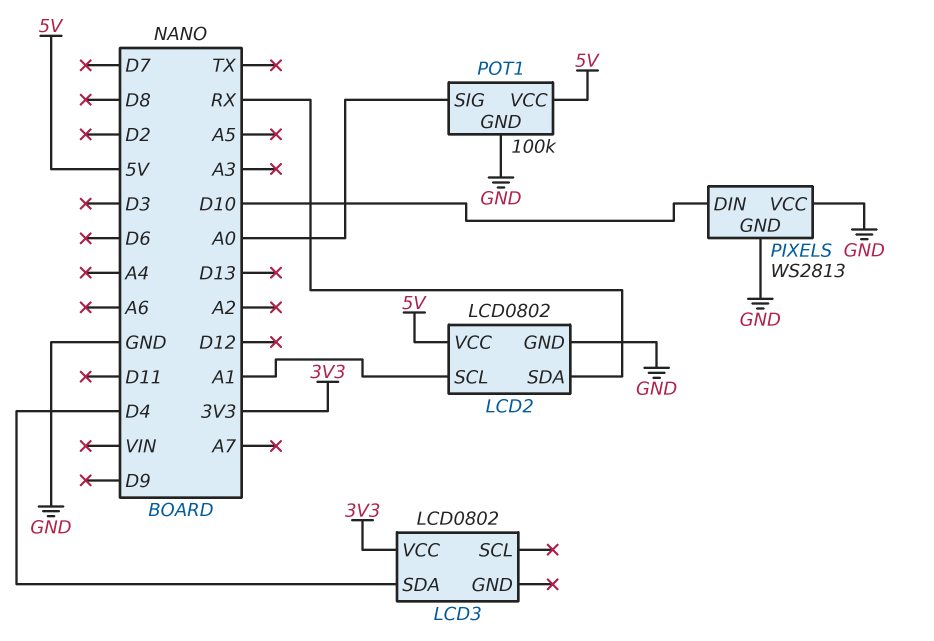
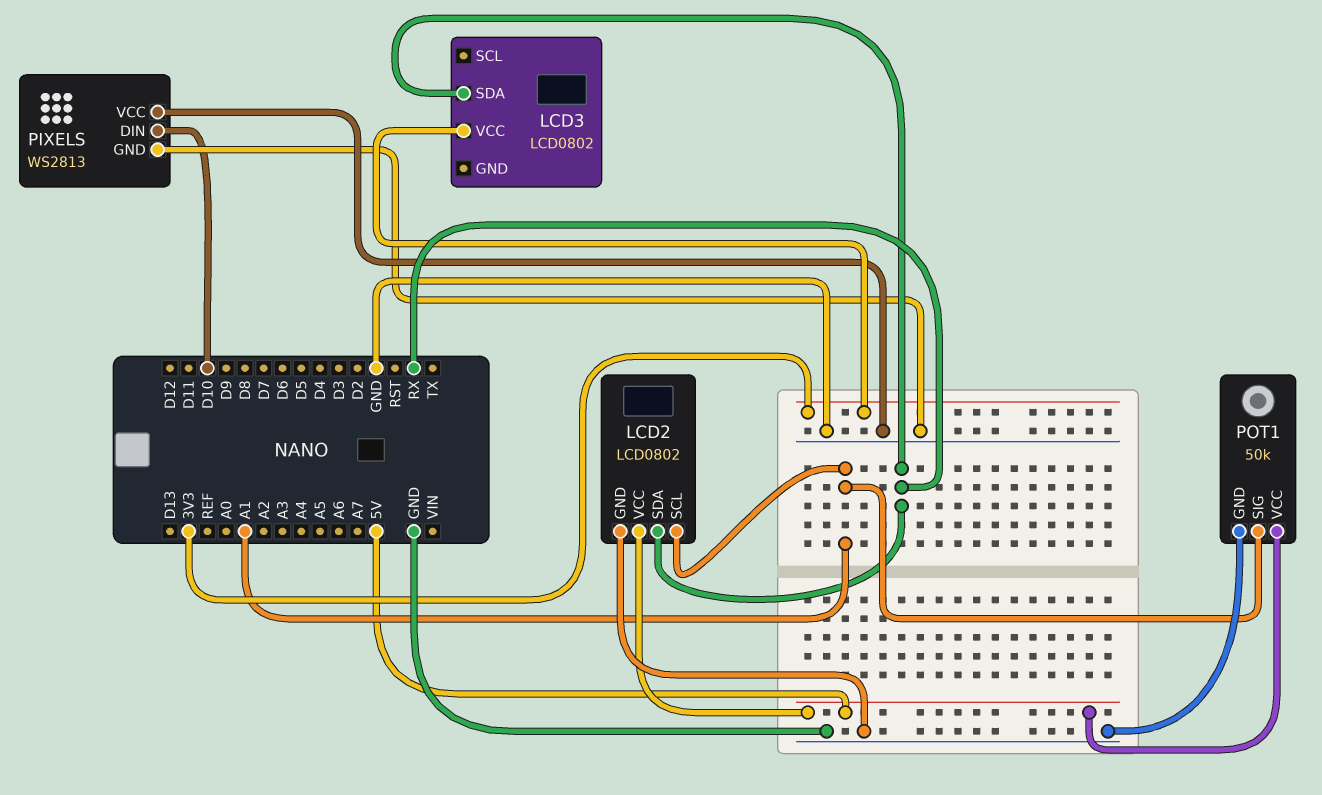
LCD3 pin SDA: D4 -> RX
POT1: 100k -> 50k
POT1 pin SIG: A0 -> A1

